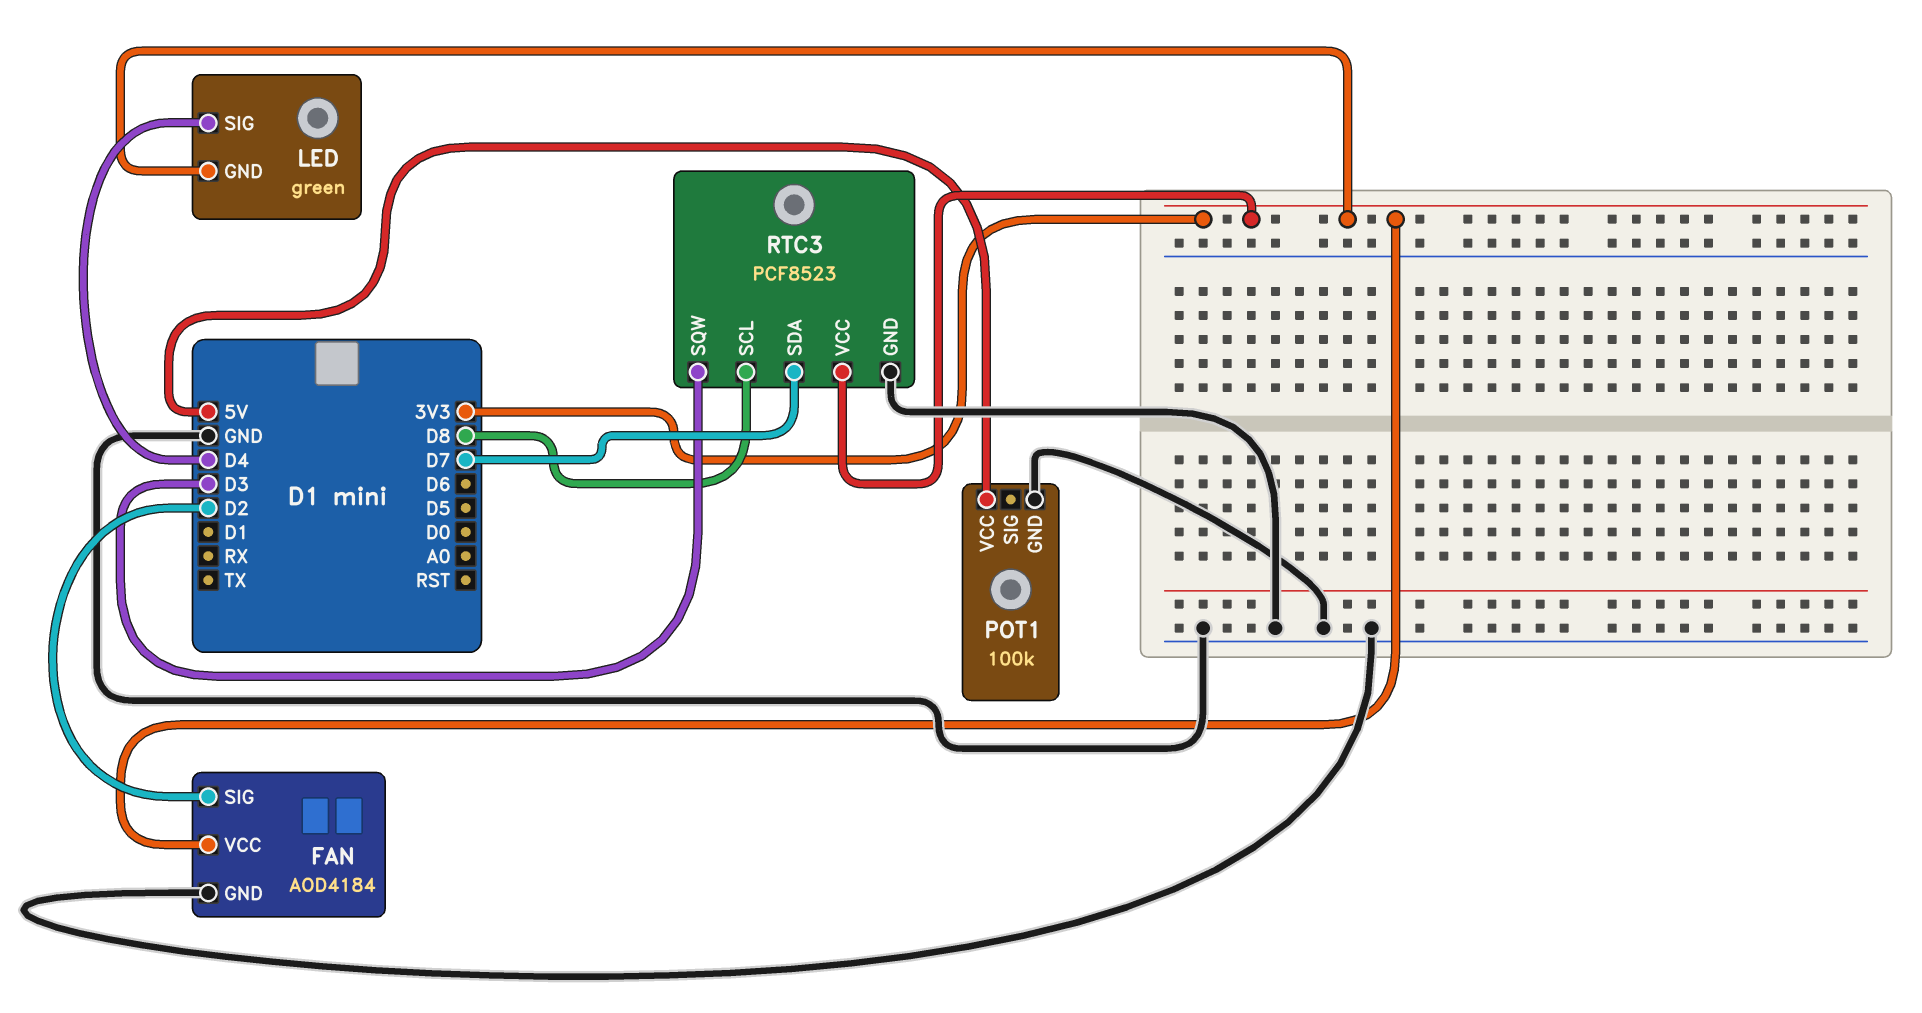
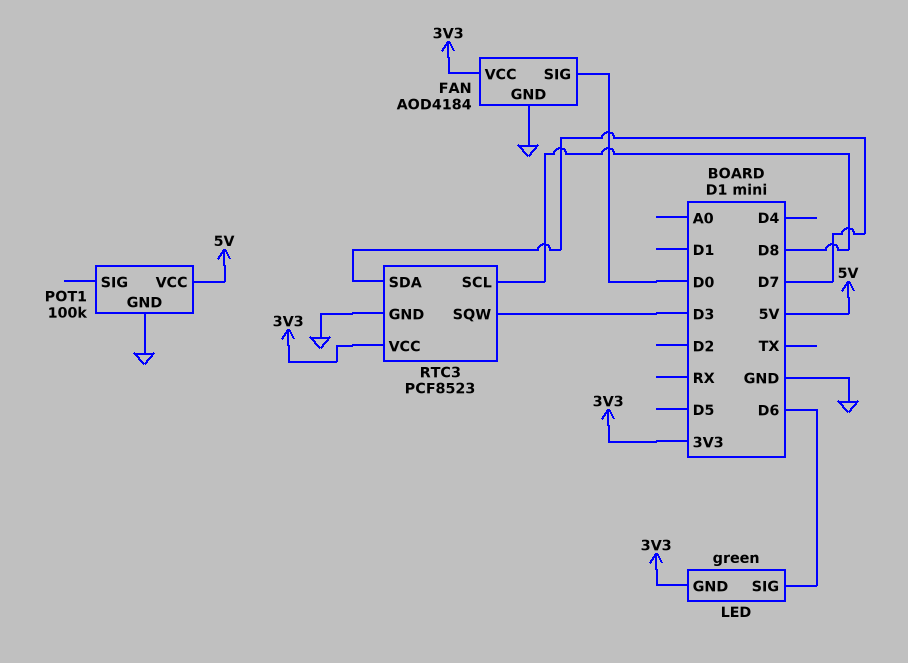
FAN pin SIG: D2 -> D0
LED pin SIG: D4 -> D6

